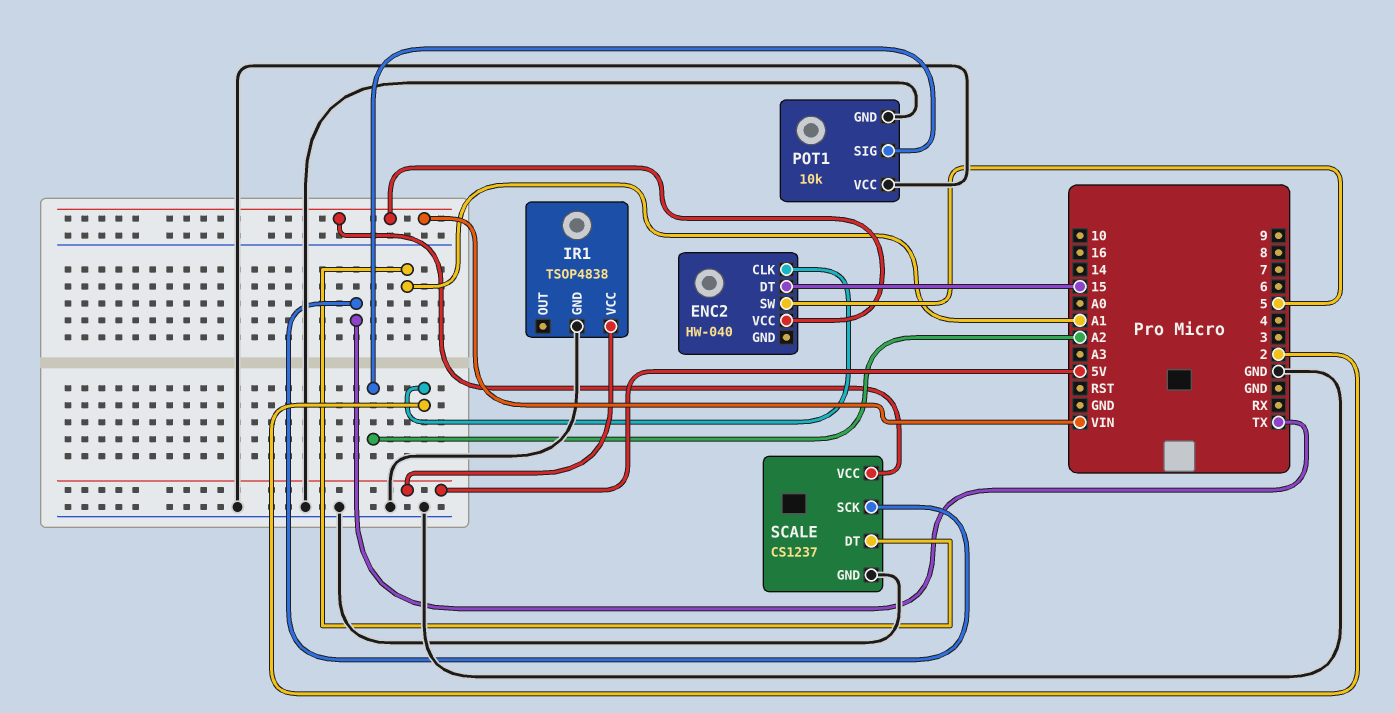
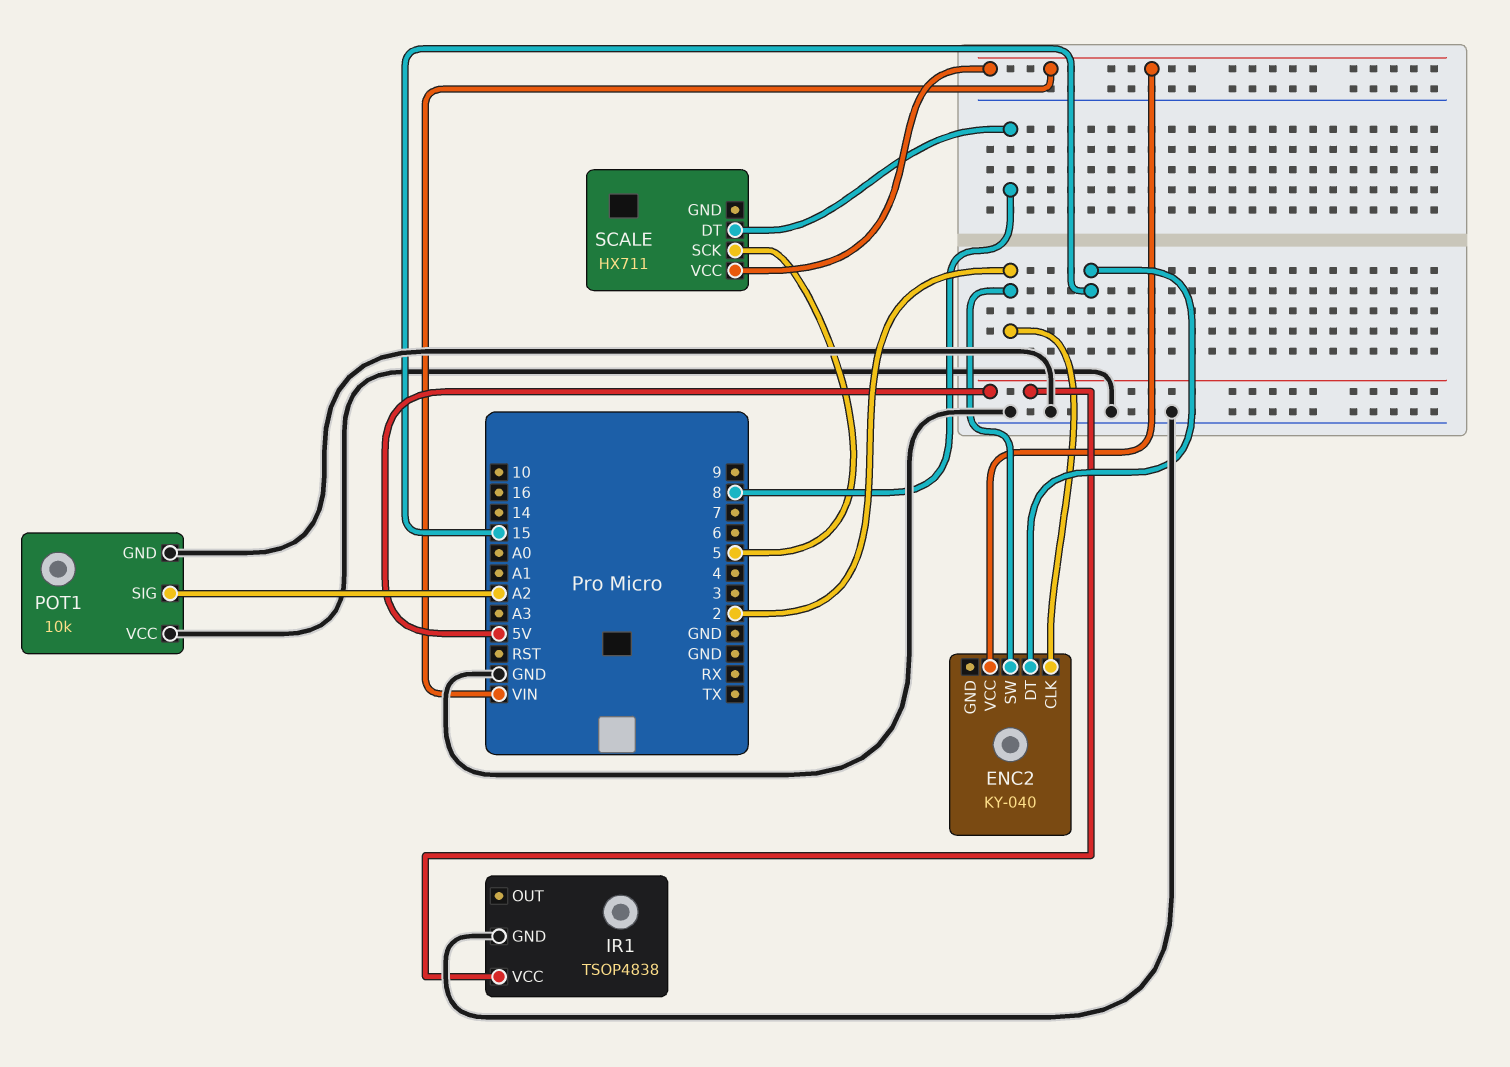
ENC2: HW-040 -> KY-040
ENC2 pin SW: 5 -> 2
SCALE: CS1237 -> HX711
SCALE pin DT: A1 -> 8
SCALE pin GND: GND -> none
SCALE pin SCK: TX -> 5

